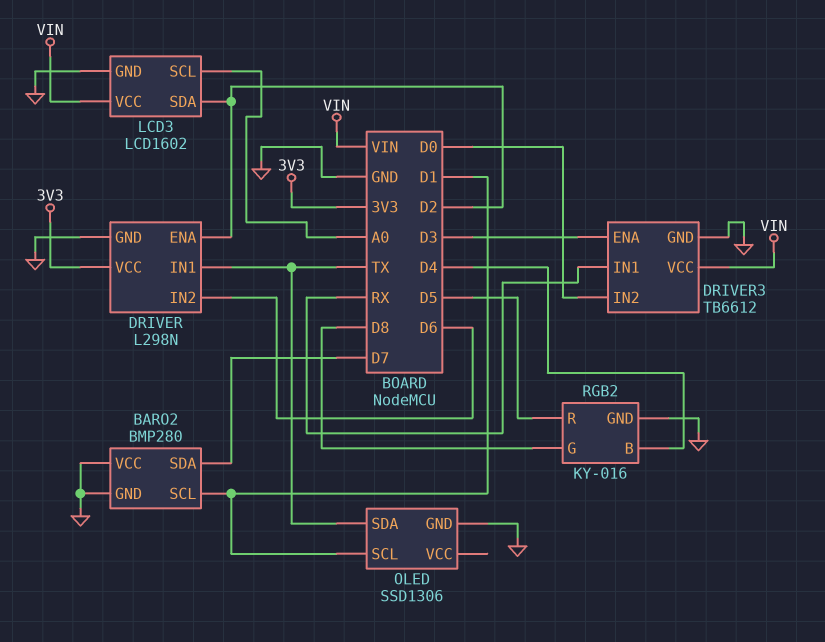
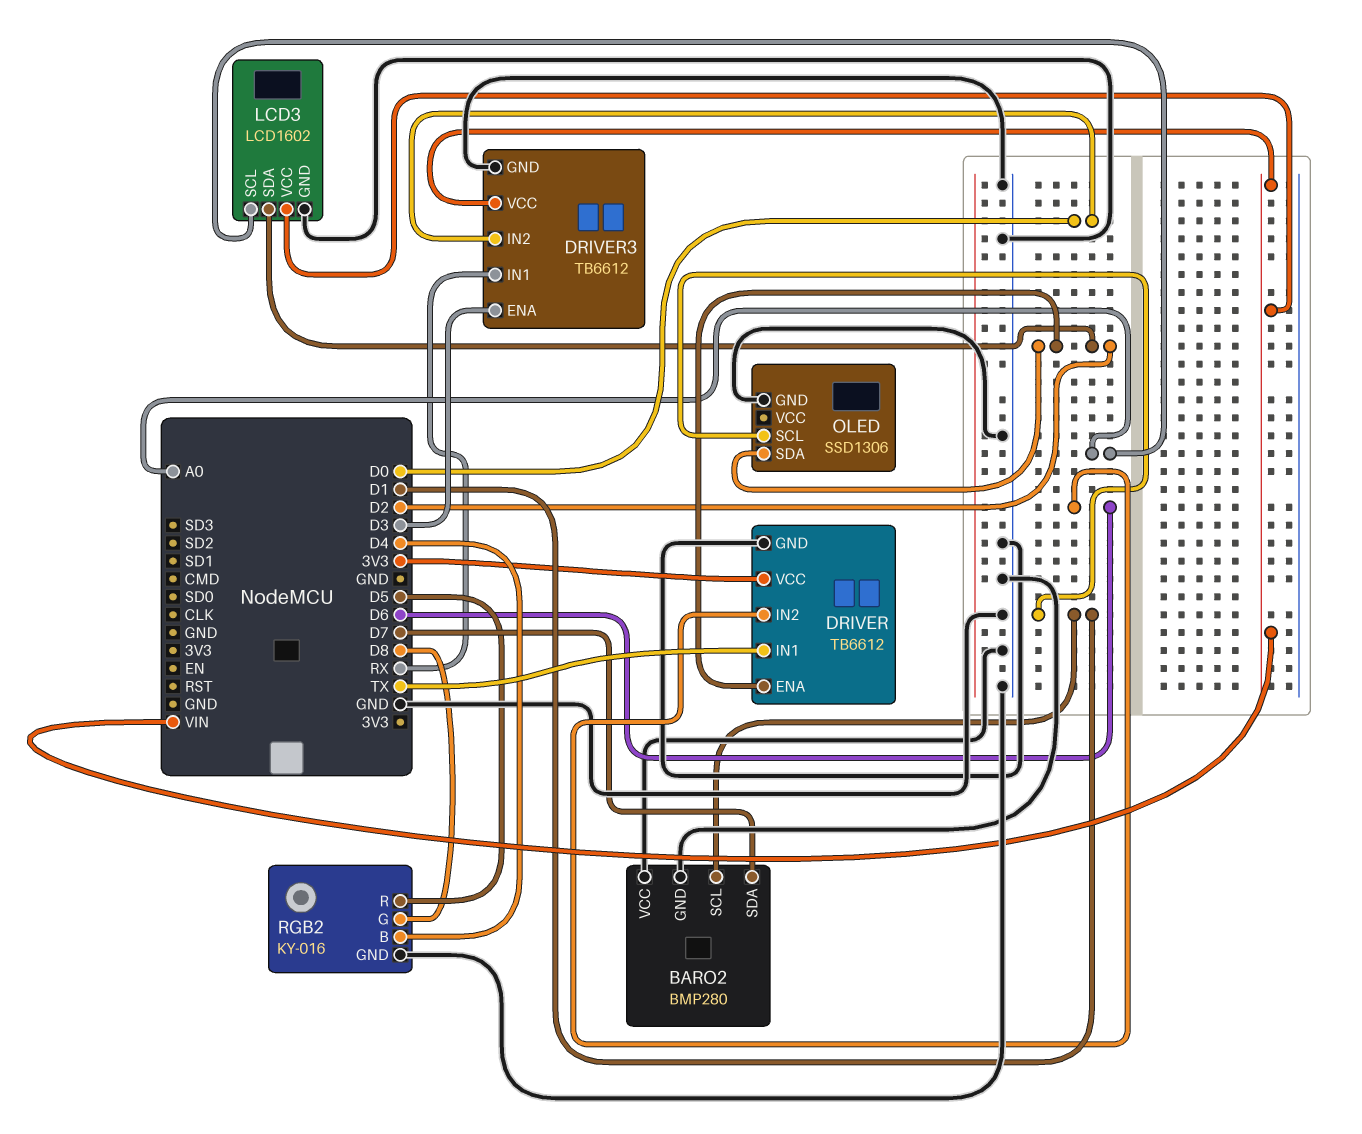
DRIVER: L298N -> TB6612
OLED pin SDA: TX -> D2

